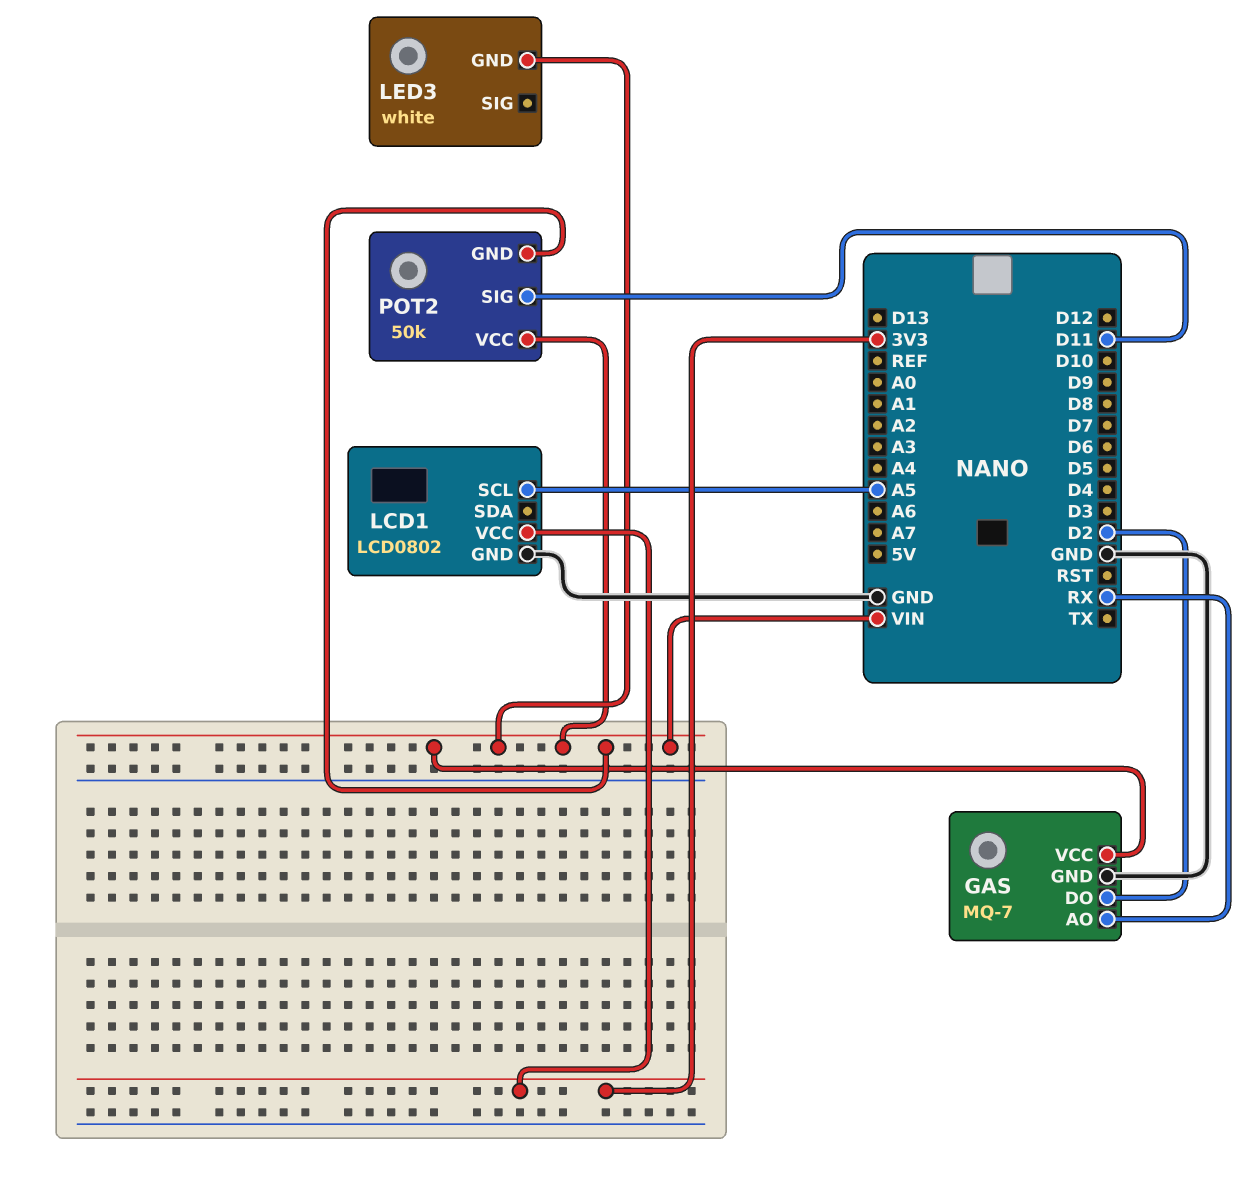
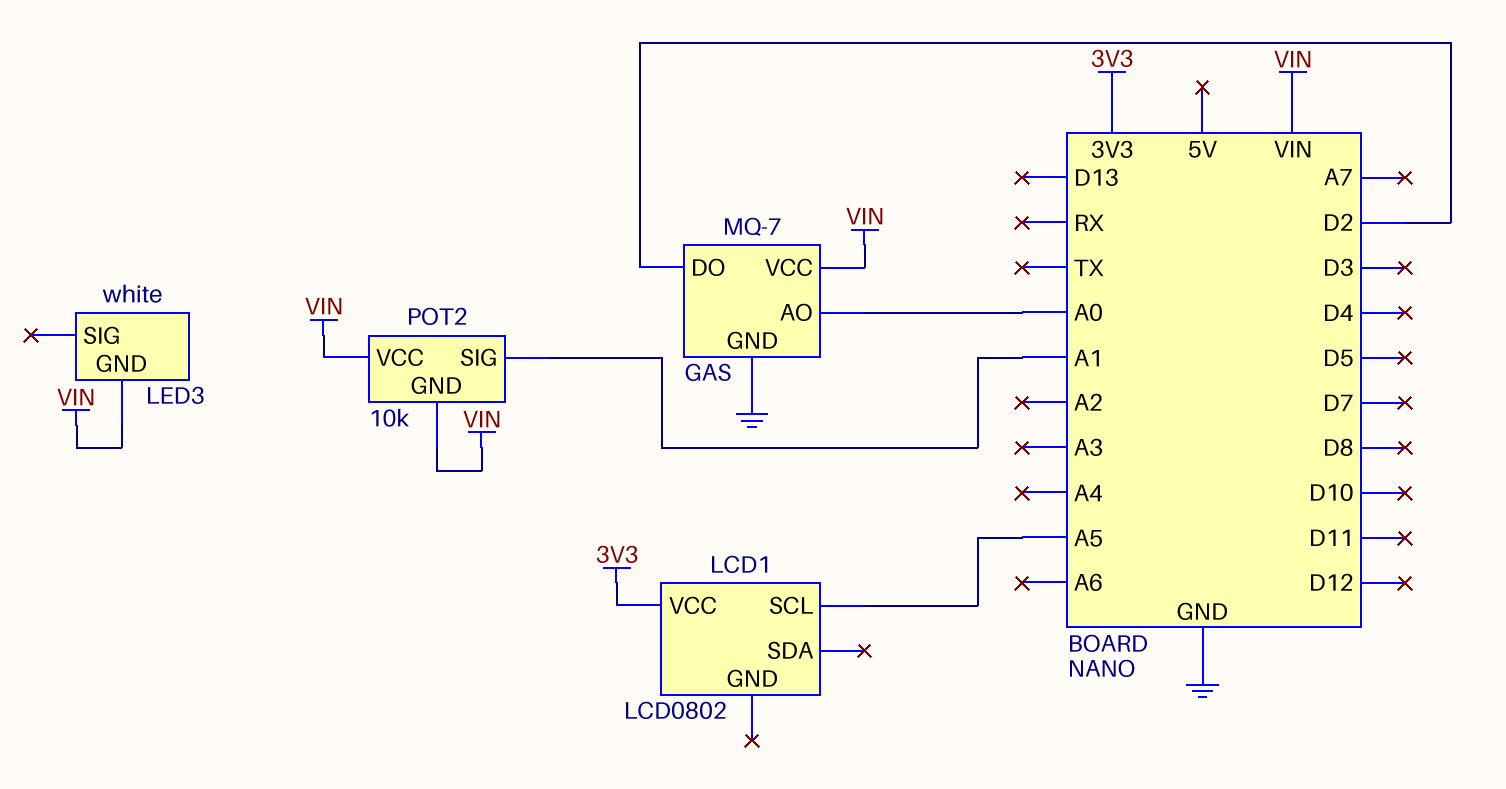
GAS pin AO: RX -> A0
LCD1 pin GND: GND -> none
POT2: 50k -> 10k
POT2 pin SIG: D11 -> A1

